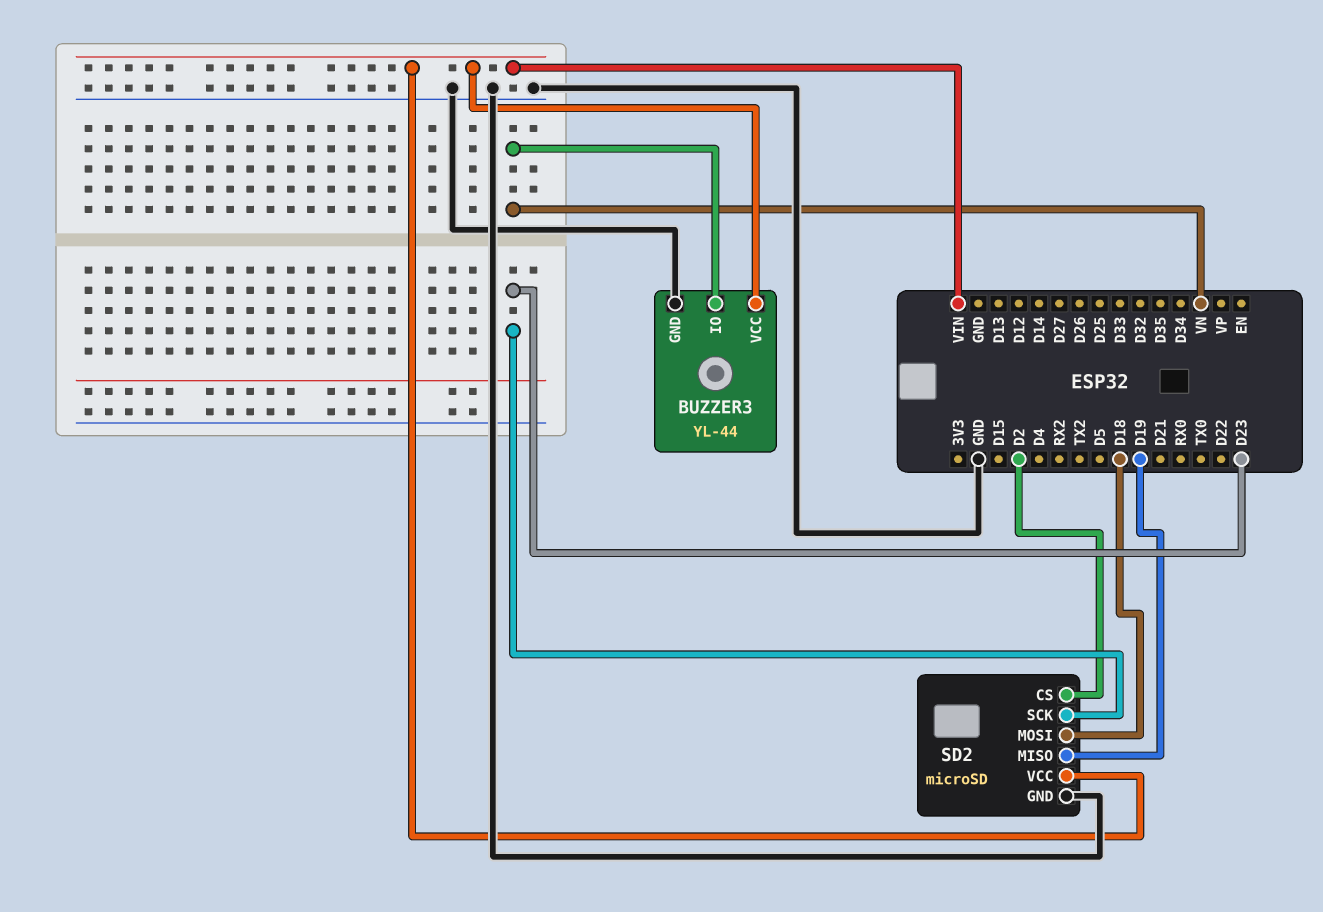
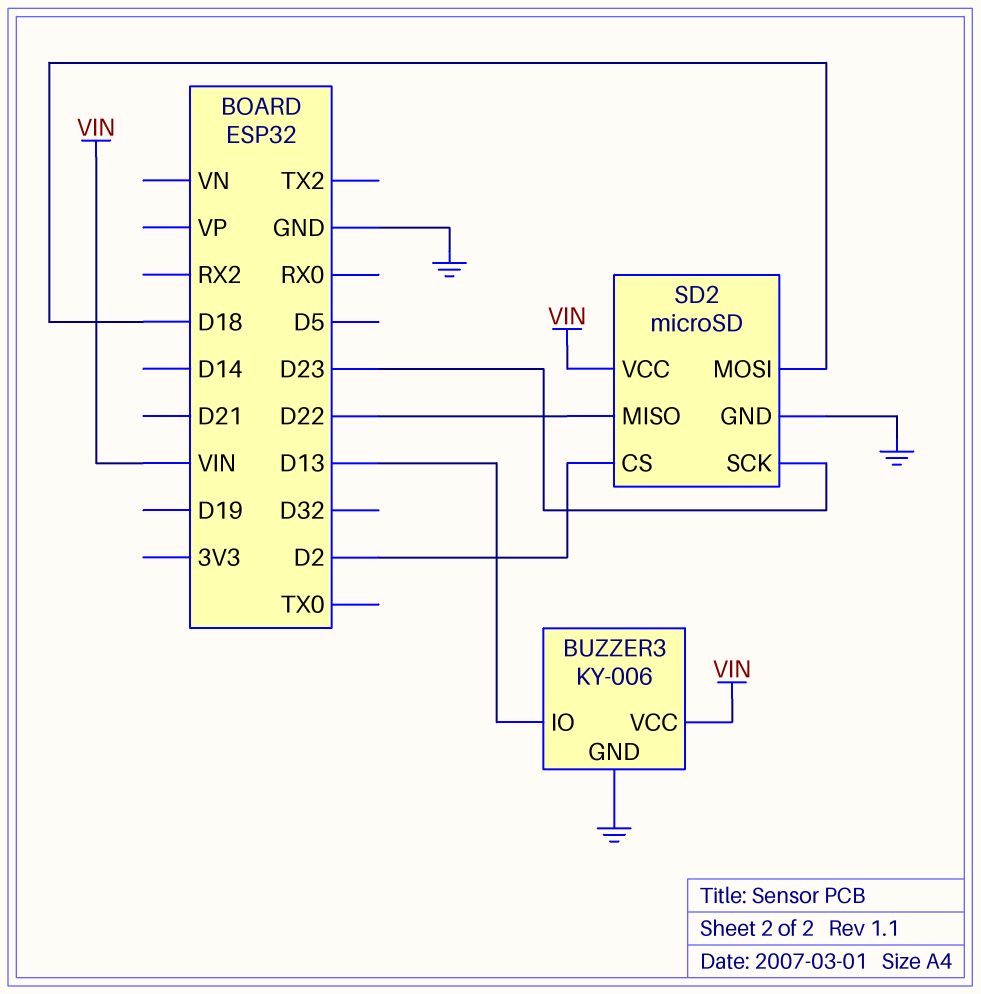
BUZZER3: YL-44 -> KY-006
BUZZER3 pin IO: VN -> D13
SD2 pin MISO: D19 -> D22

